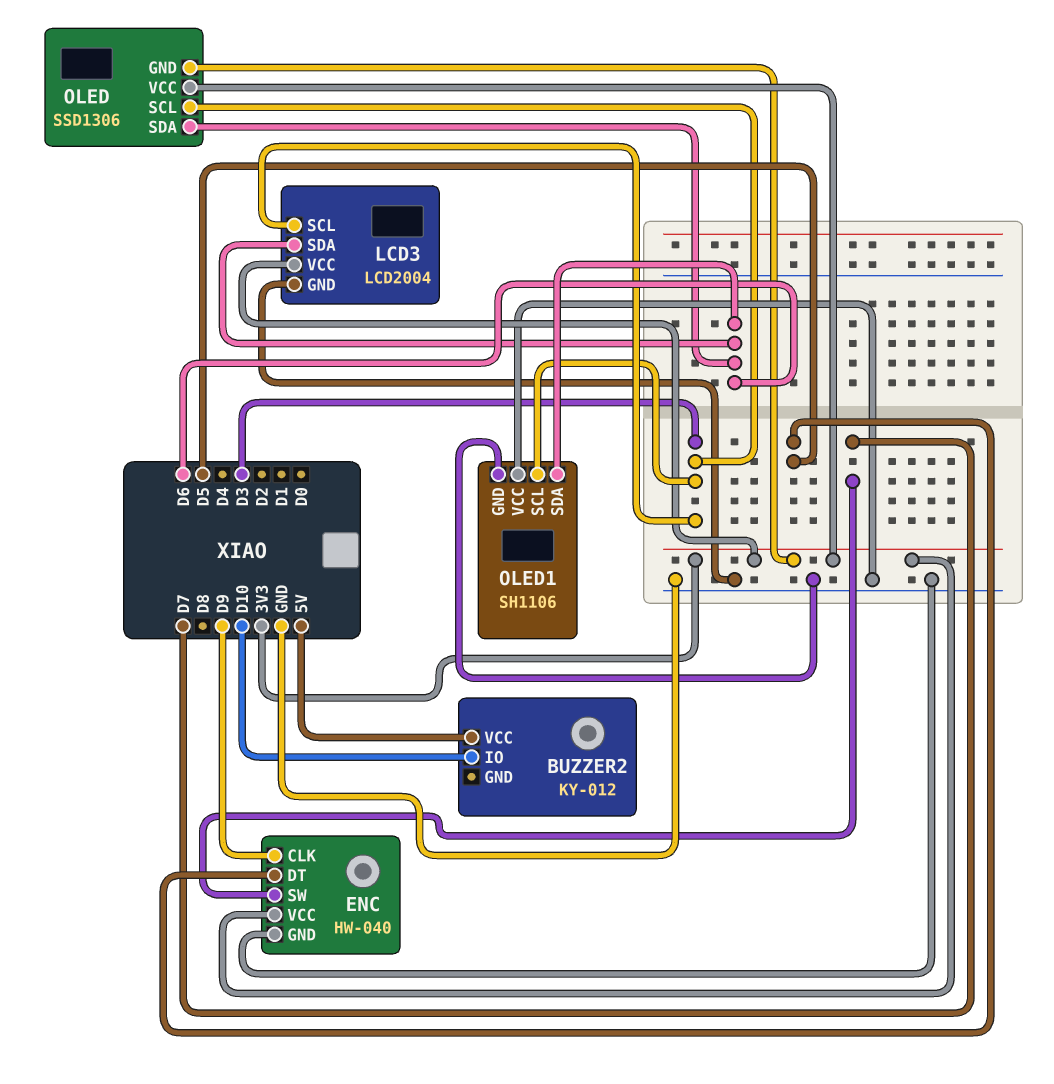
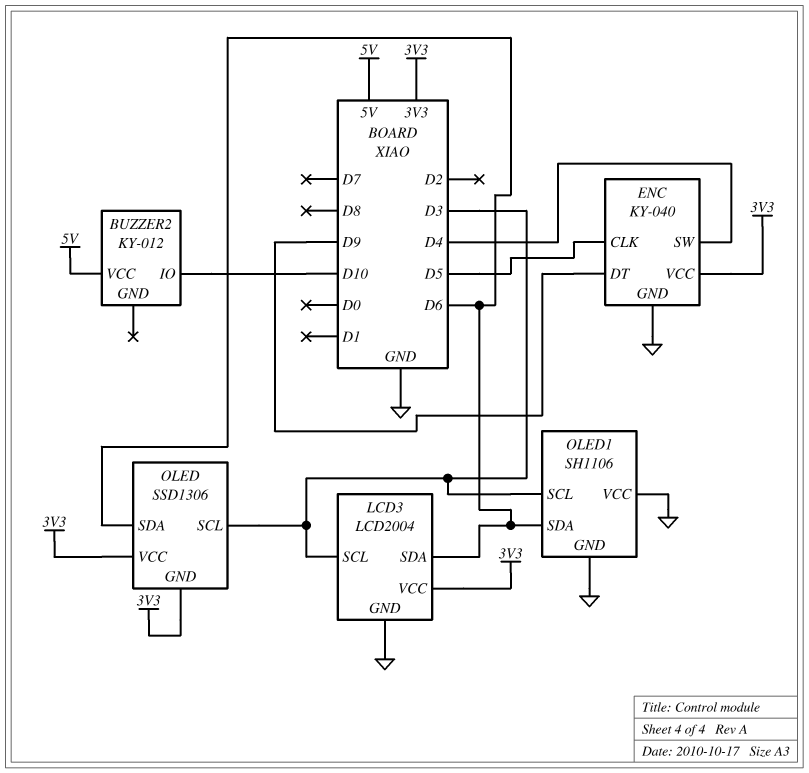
ENC: HW-040 -> KY-040
ENC pin CLK: D9 -> D5
ENC pin DT: D5 -> D9
ENC pin SW: D7 -> D4

